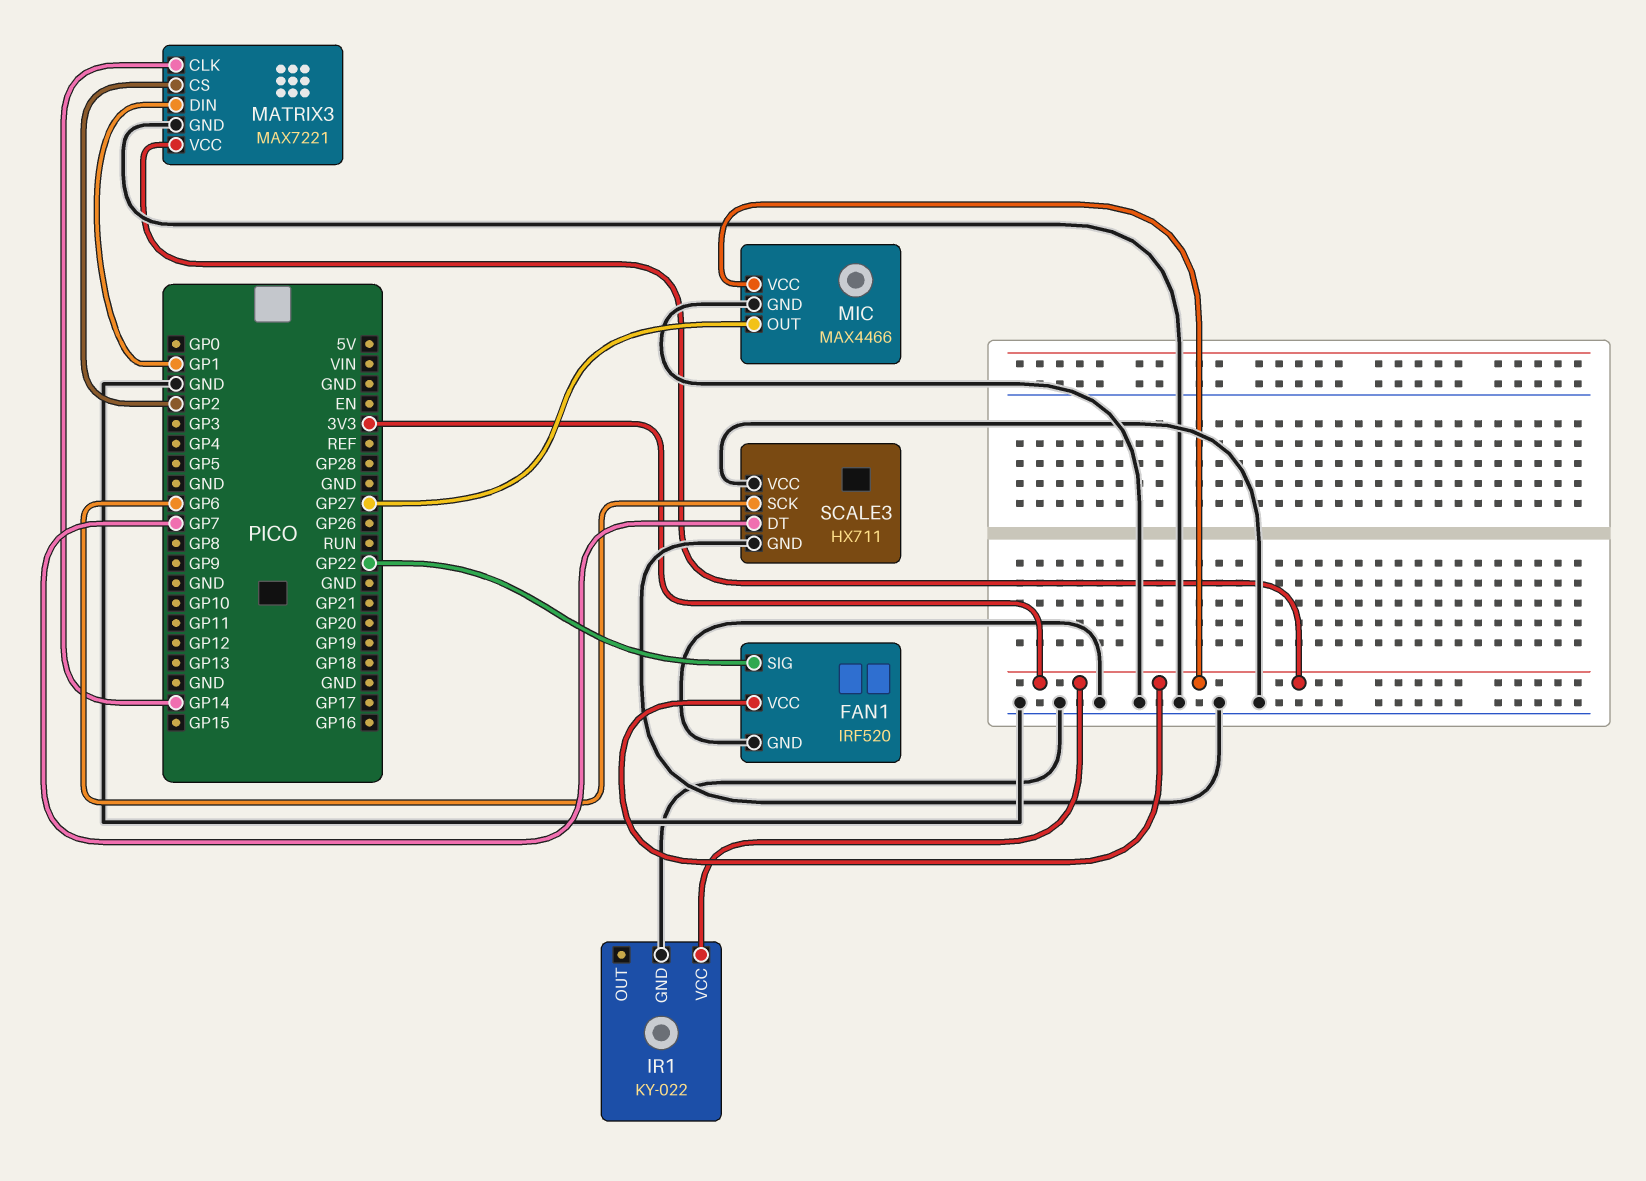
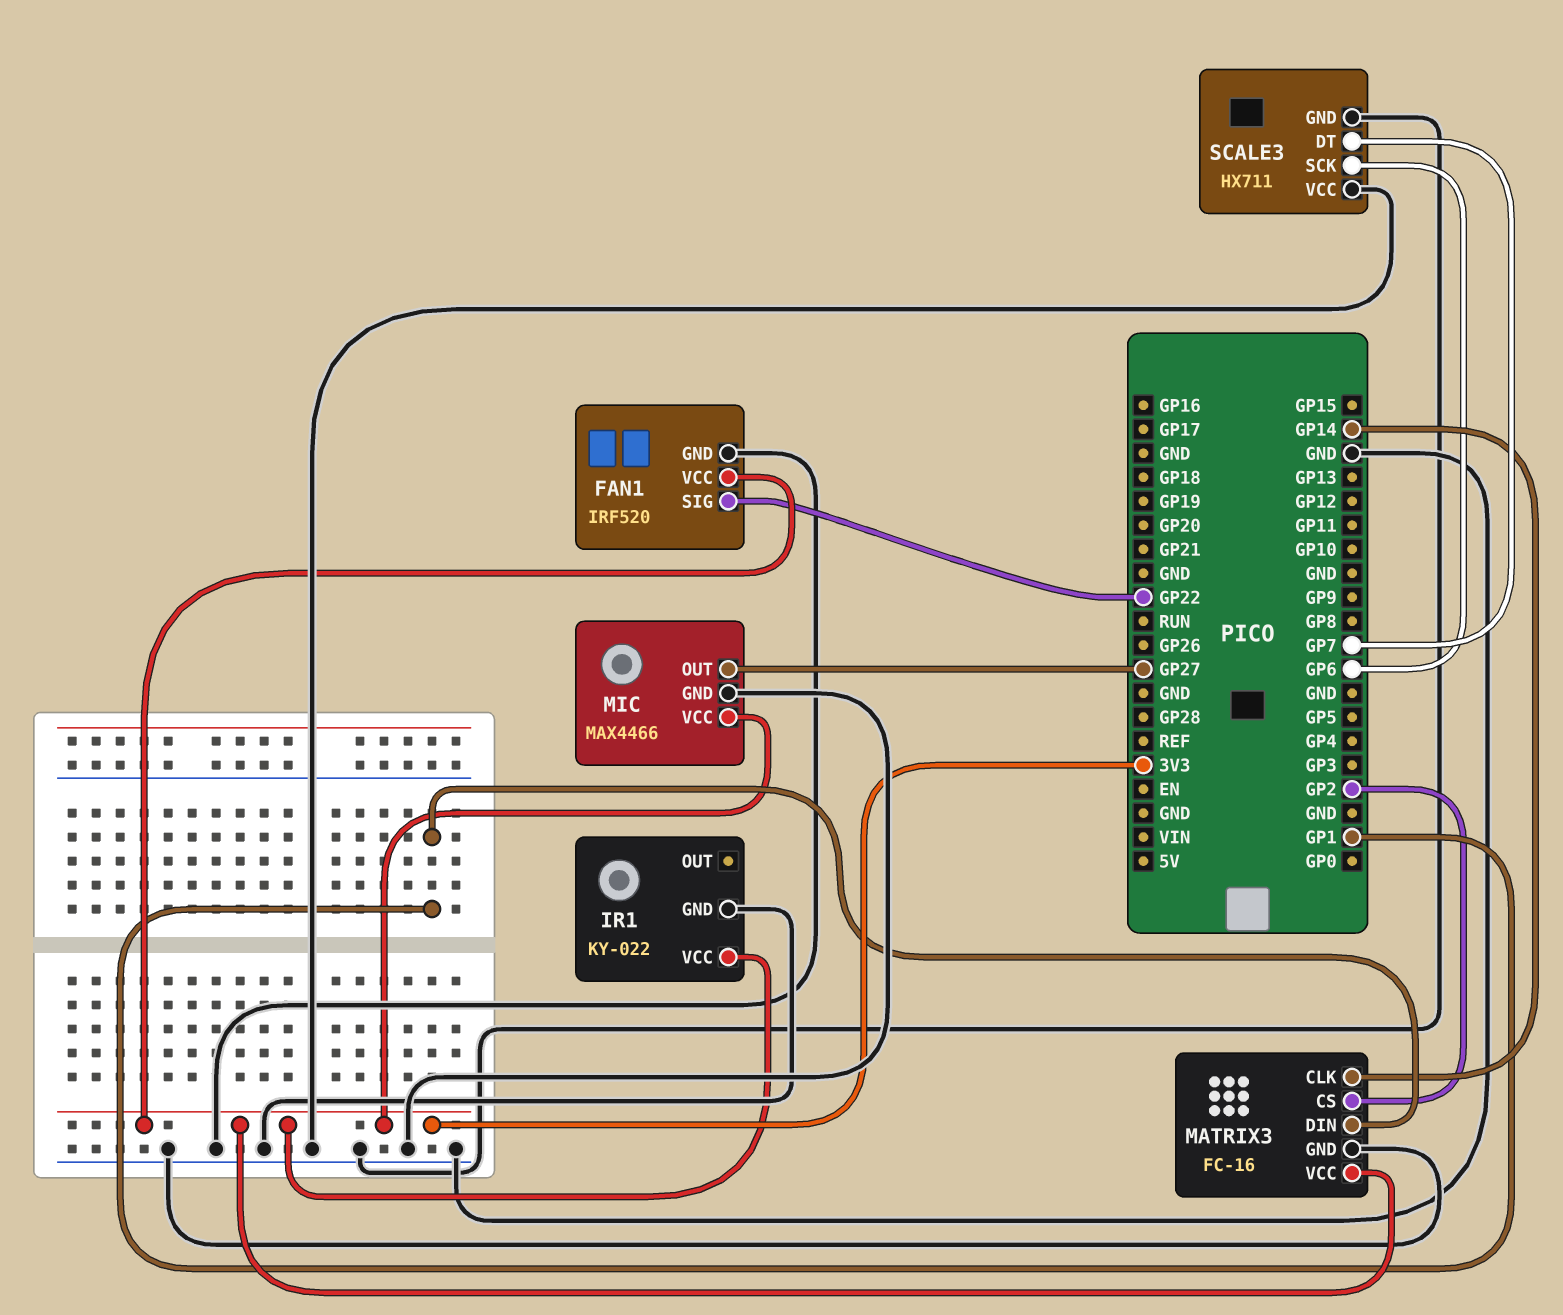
MATRIX3: MAX7221 -> FC-16

